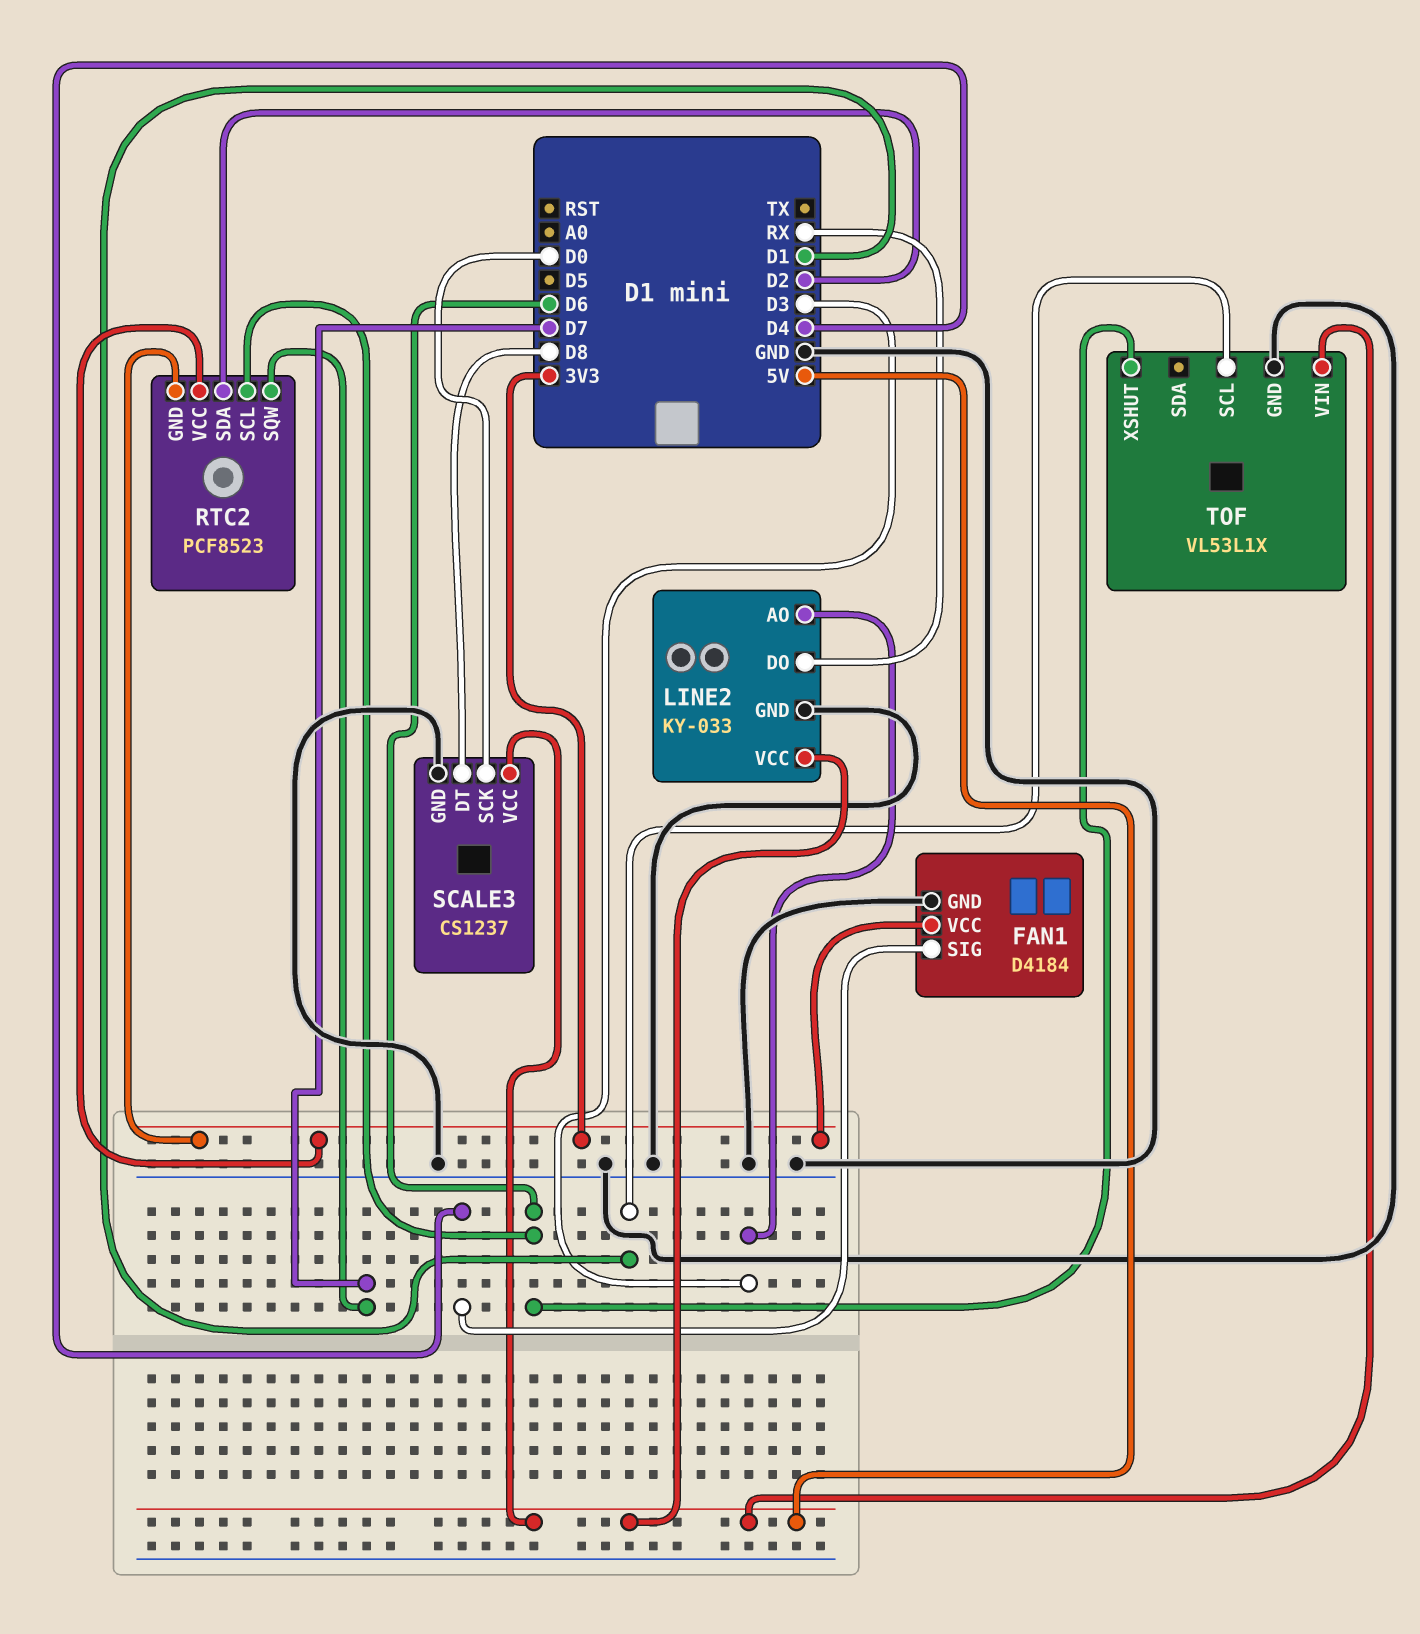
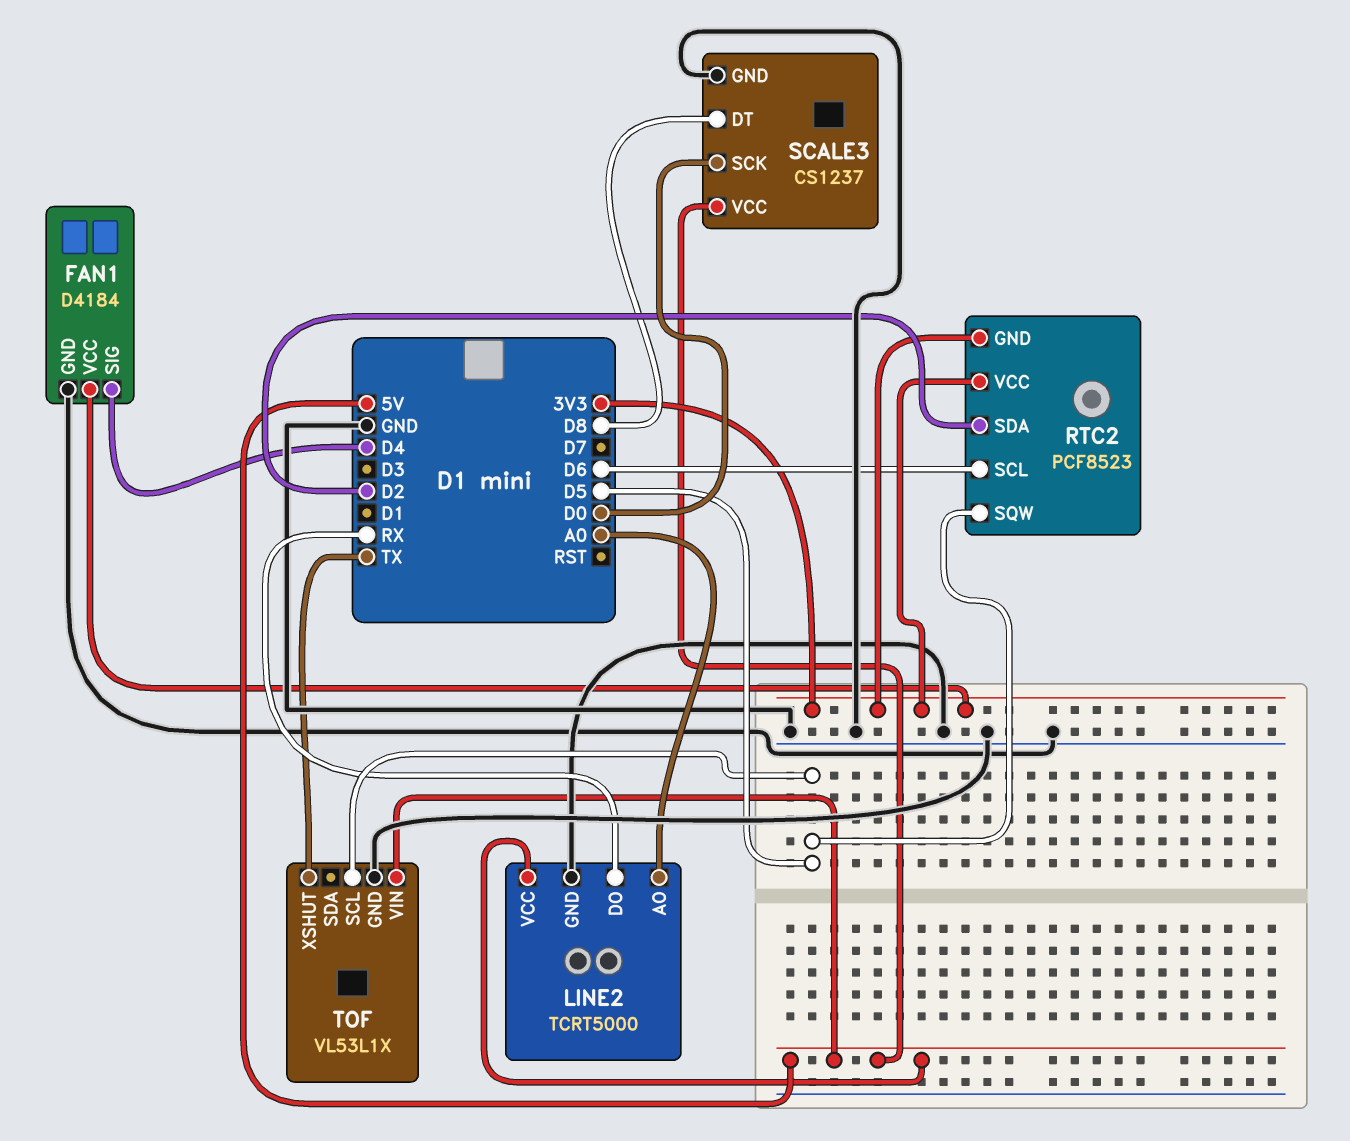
LINE2: KY-033 -> TCRT5000
LINE2 pin AO: D3 -> A0
RTC2 pin SQW: D7 -> D5
TOF pin SCL: D1 -> D5
TOF pin XSHUT: D6 -> TX

